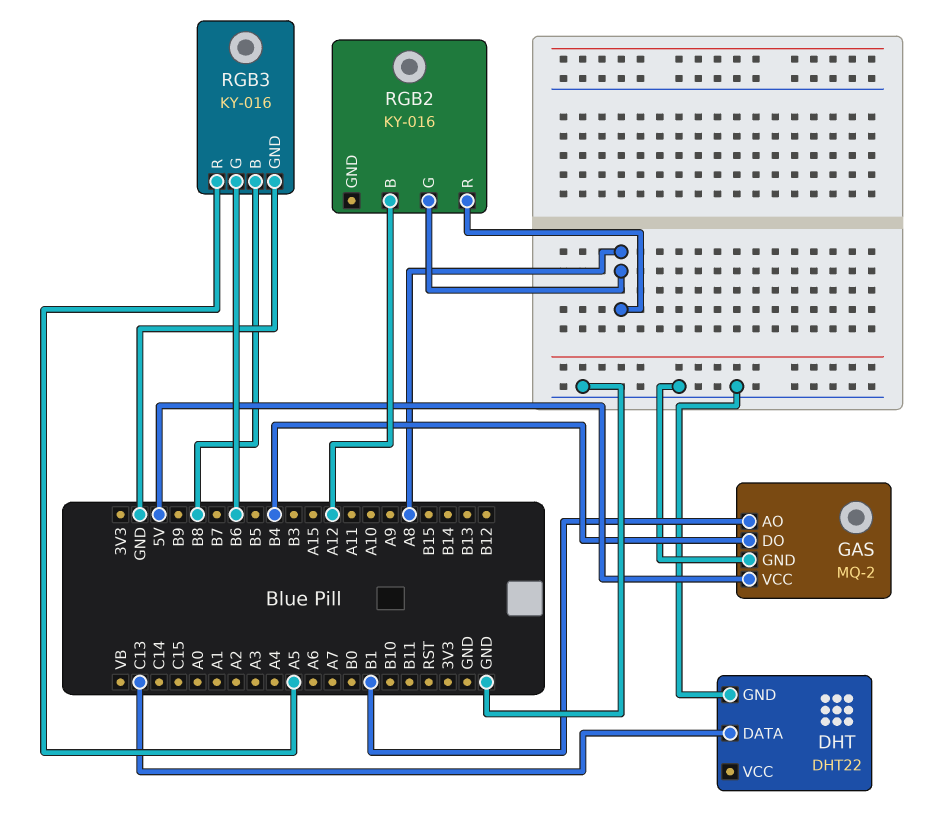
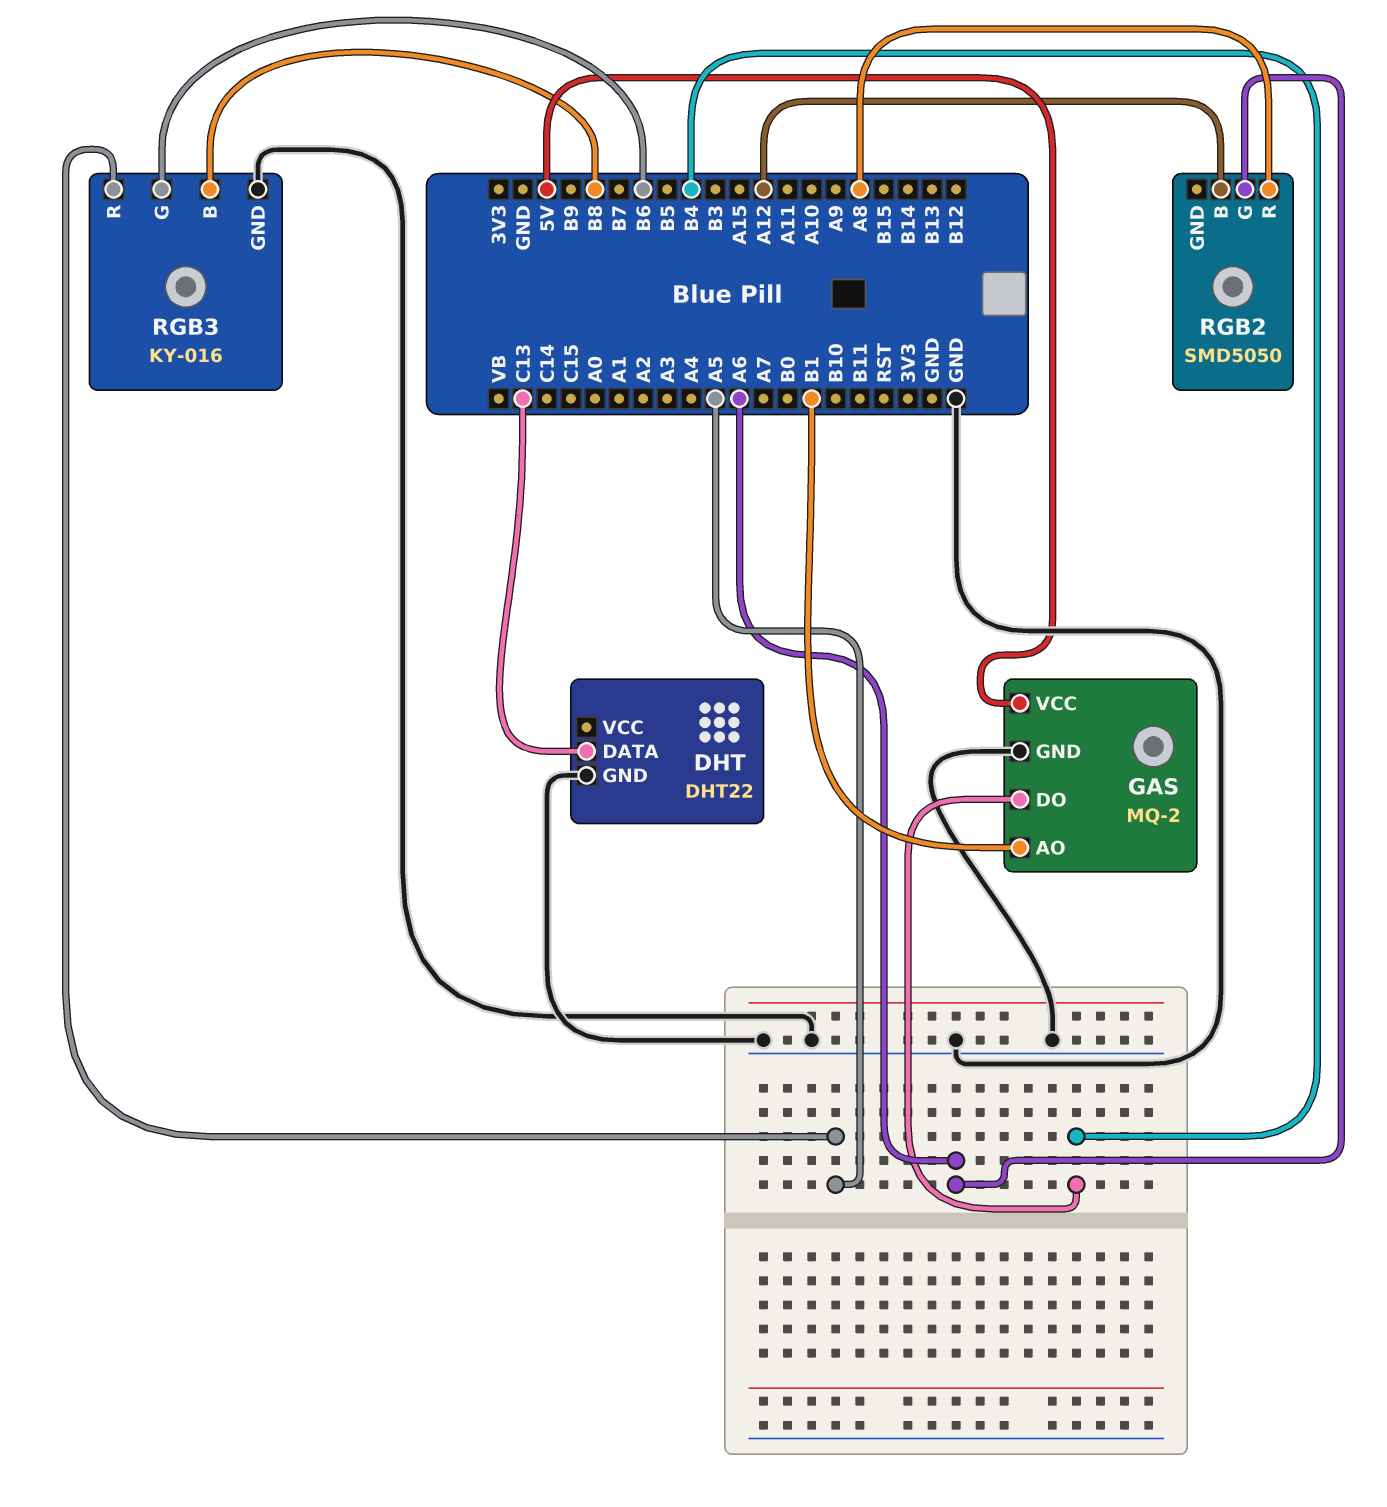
RGB2: KY-016 -> SMD5050
RGB2 pin G: A8 -> A6

